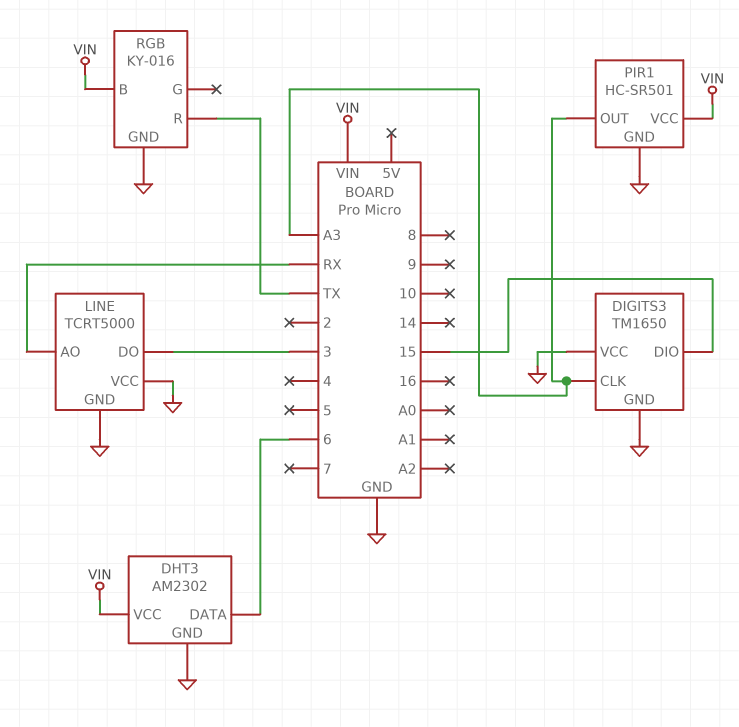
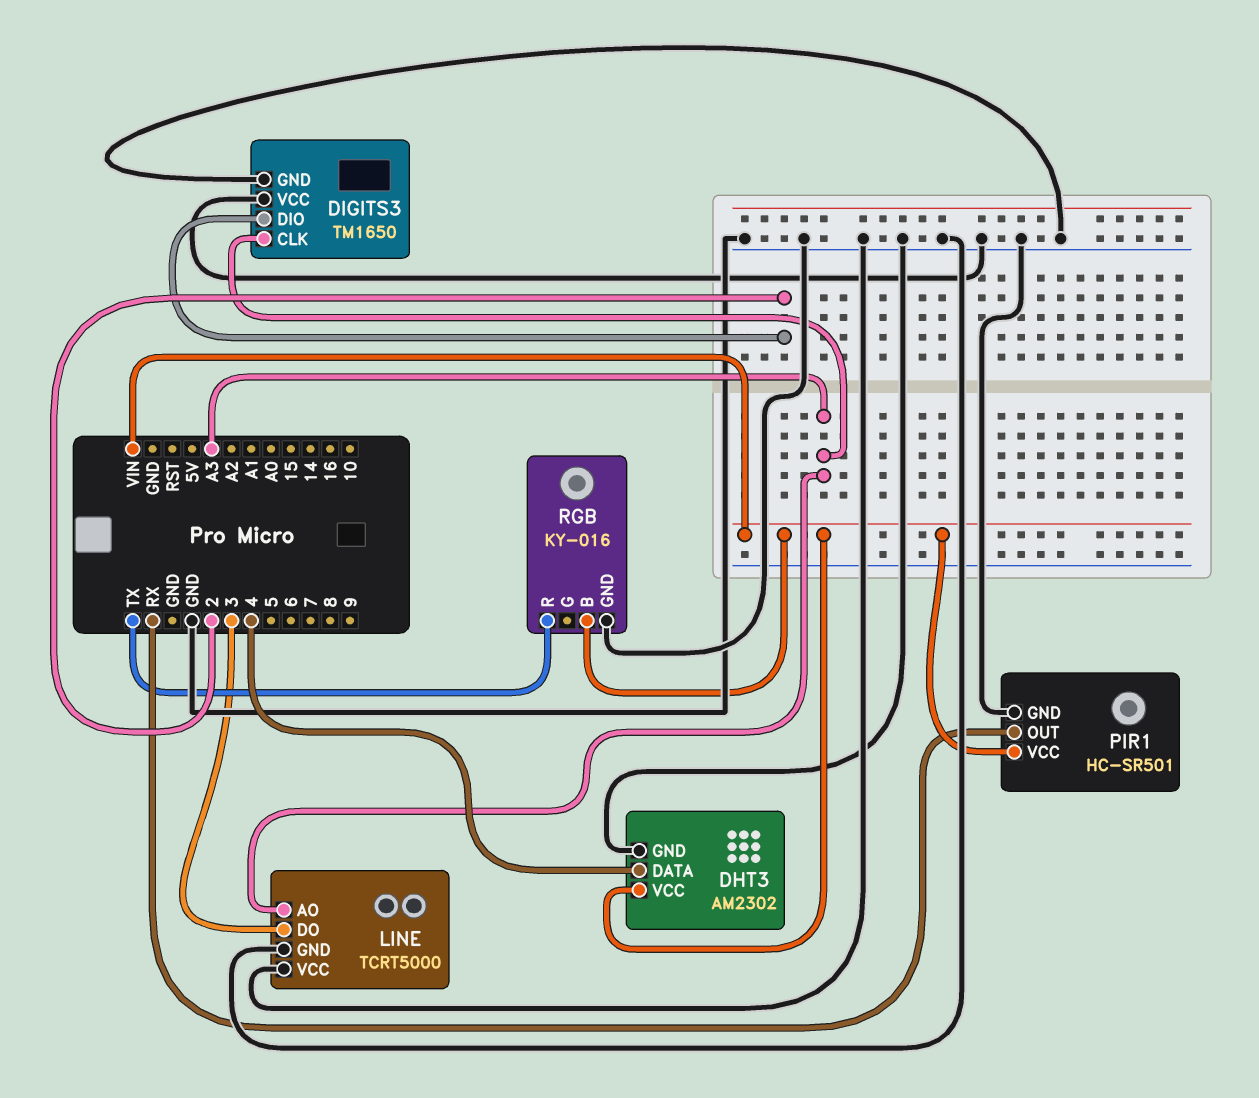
DHT3 pin DATA: 6 -> 4
DIGITS3 pin DIO: 15 -> 2
LINE pin AO: RX -> A3
PIR1 pin OUT: A3 -> RX

